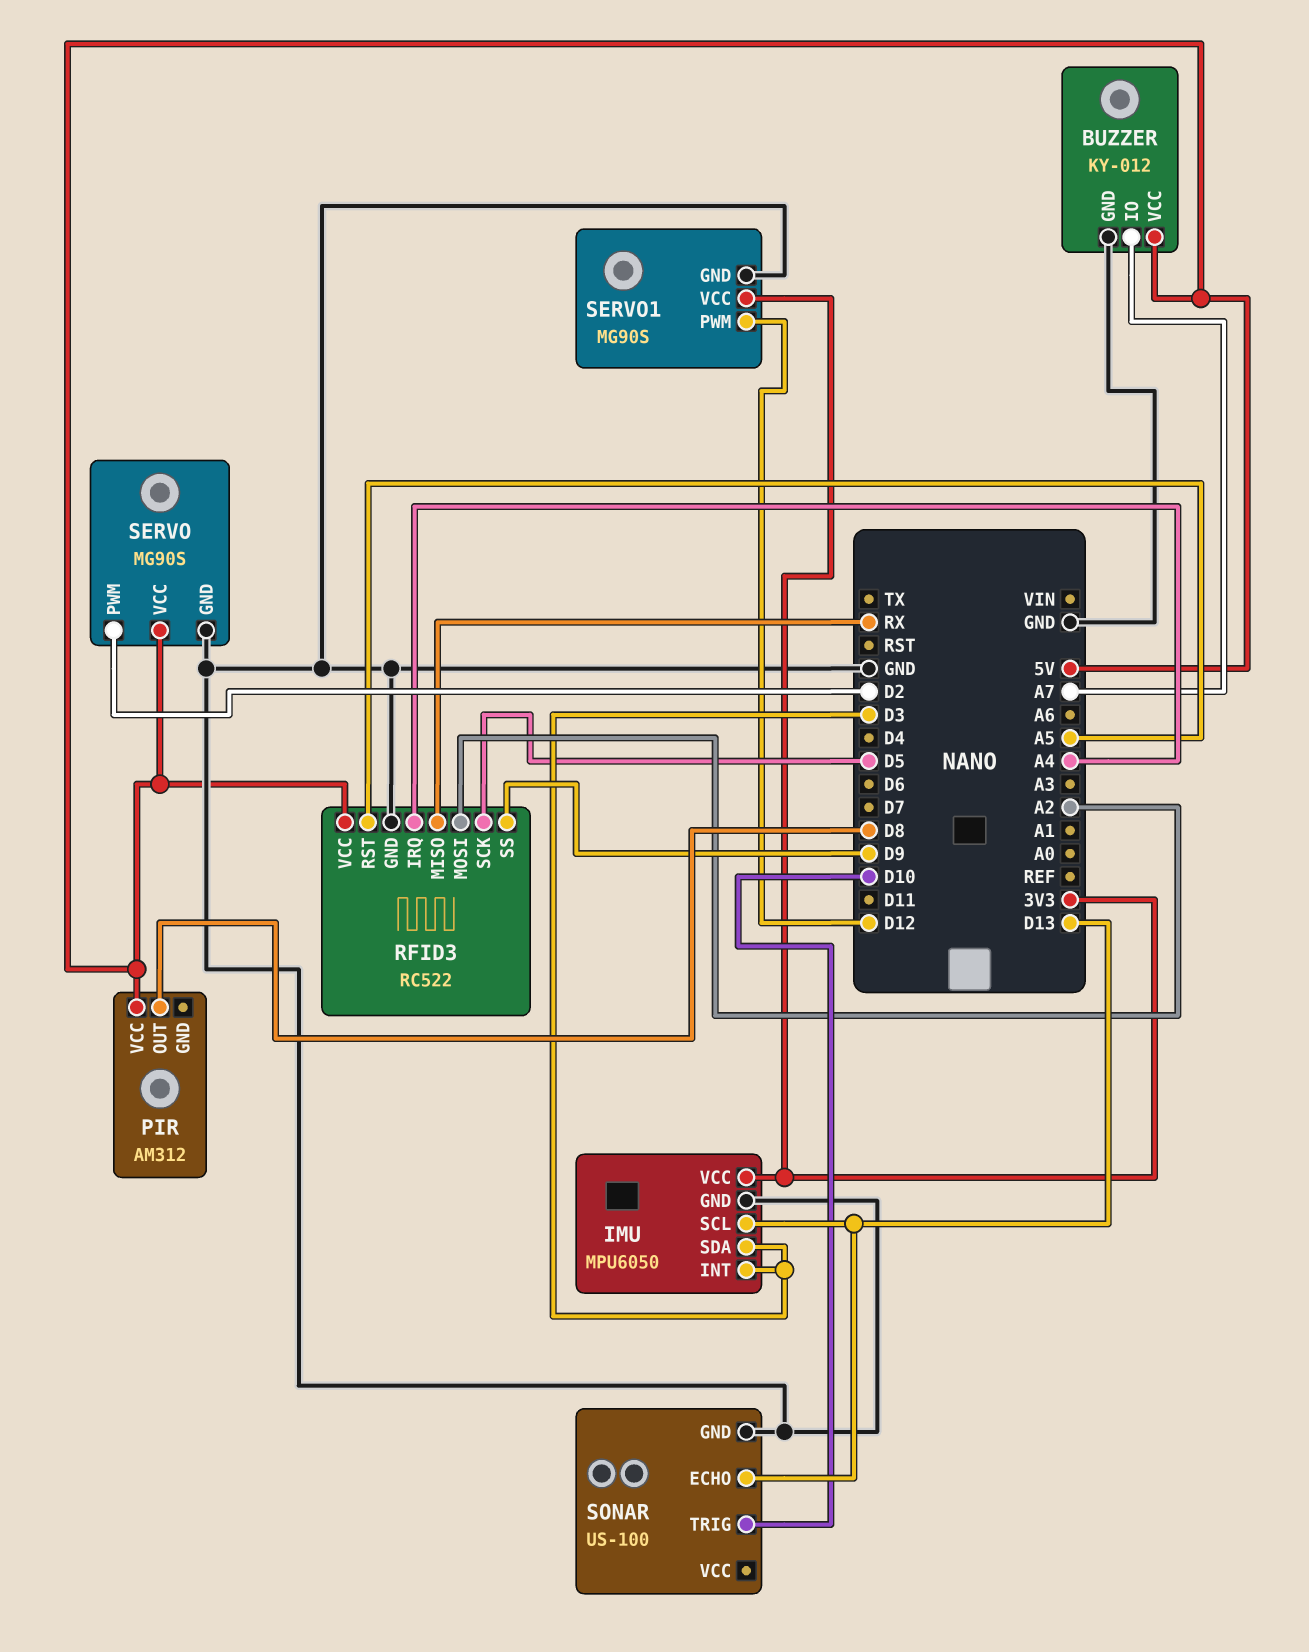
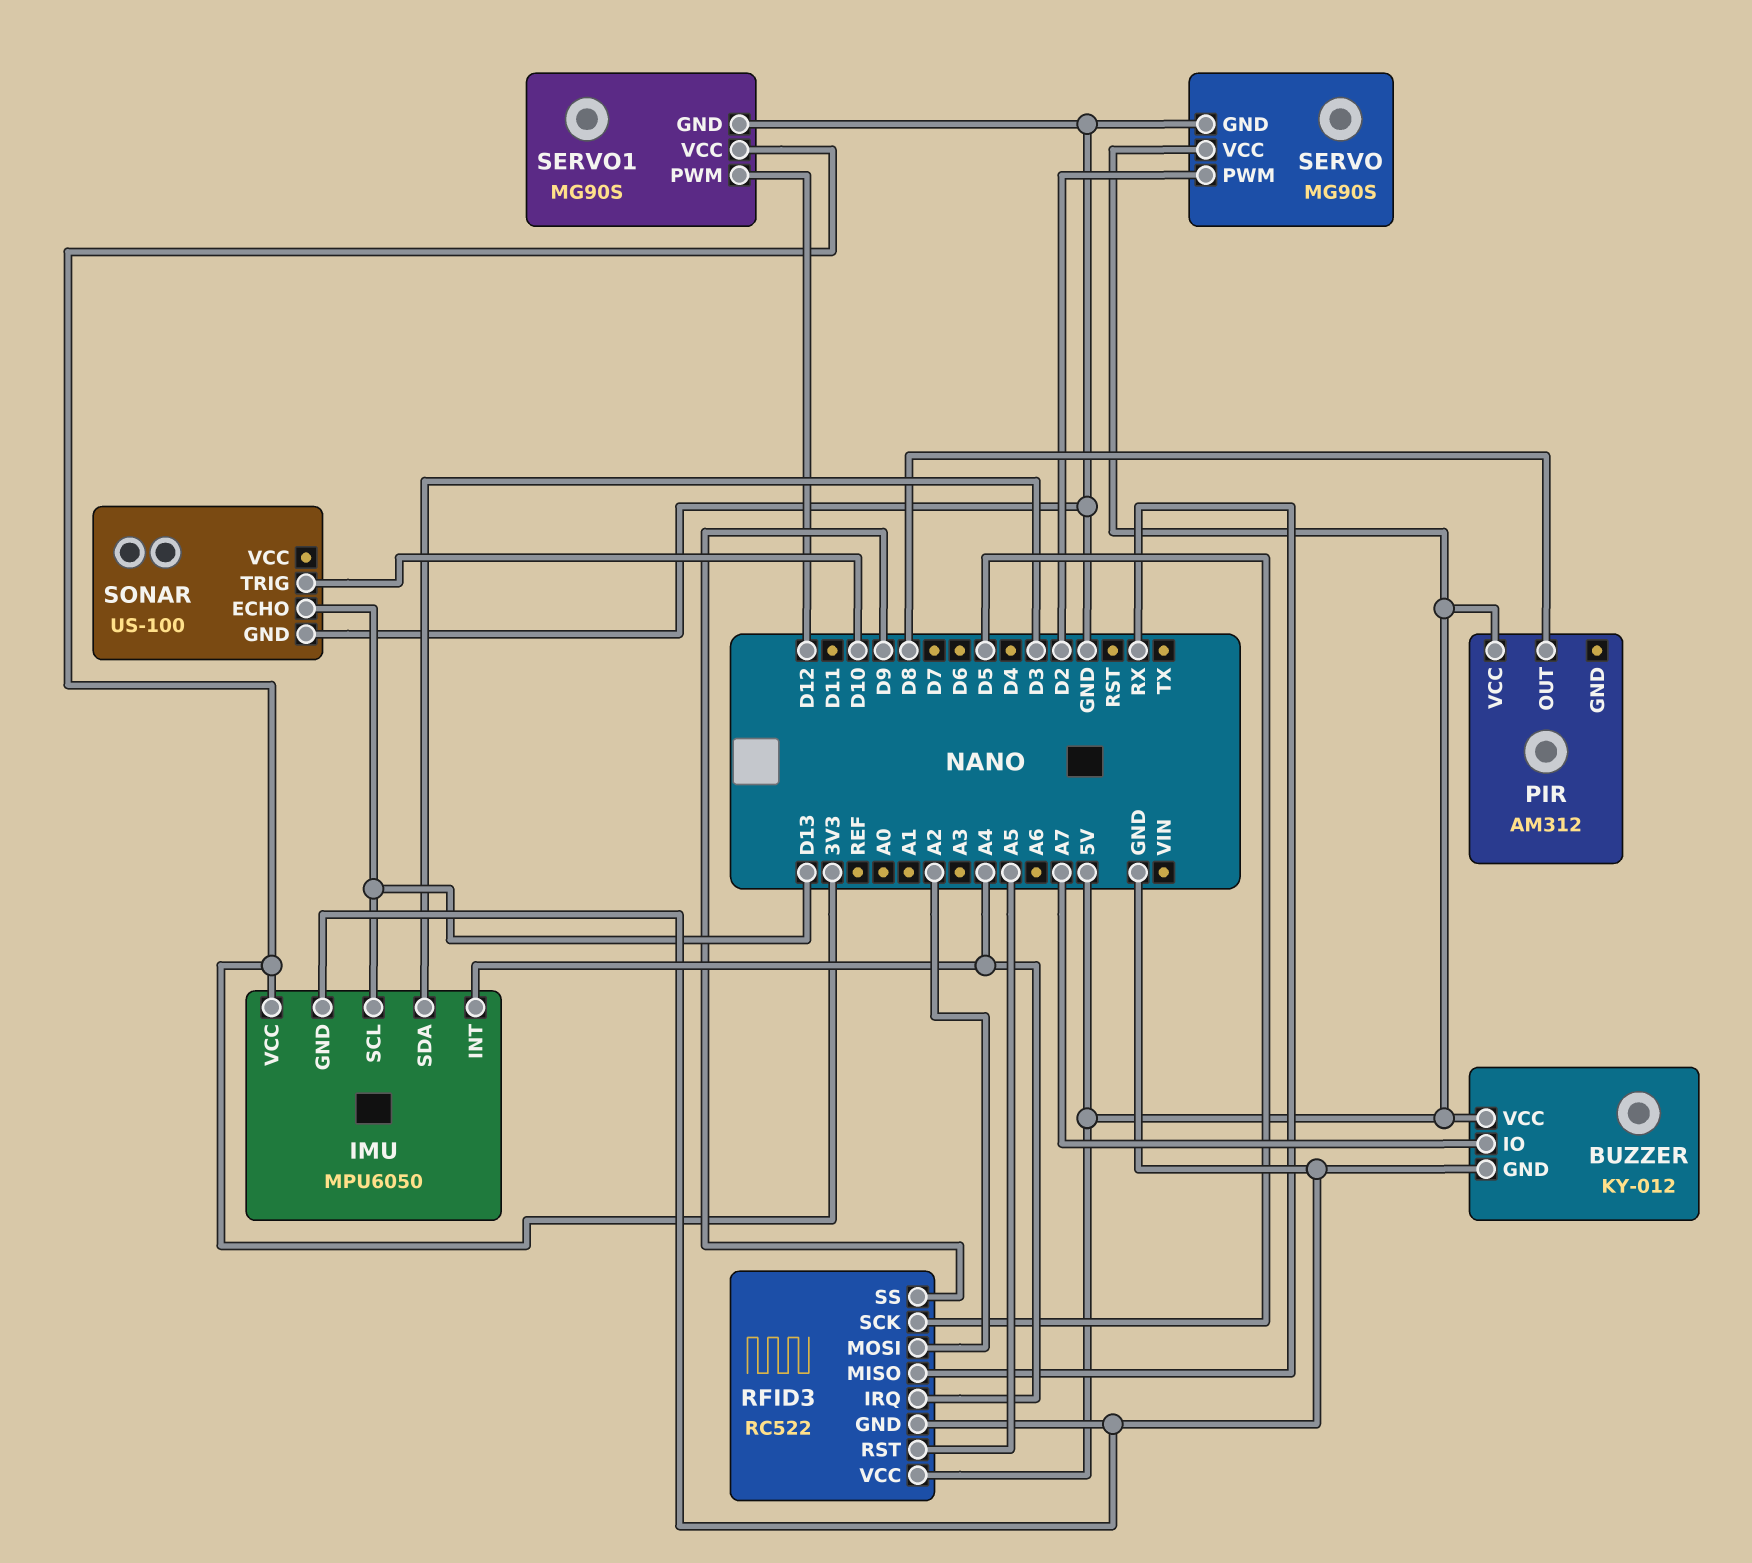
IMU pin INT: D3 -> A4

